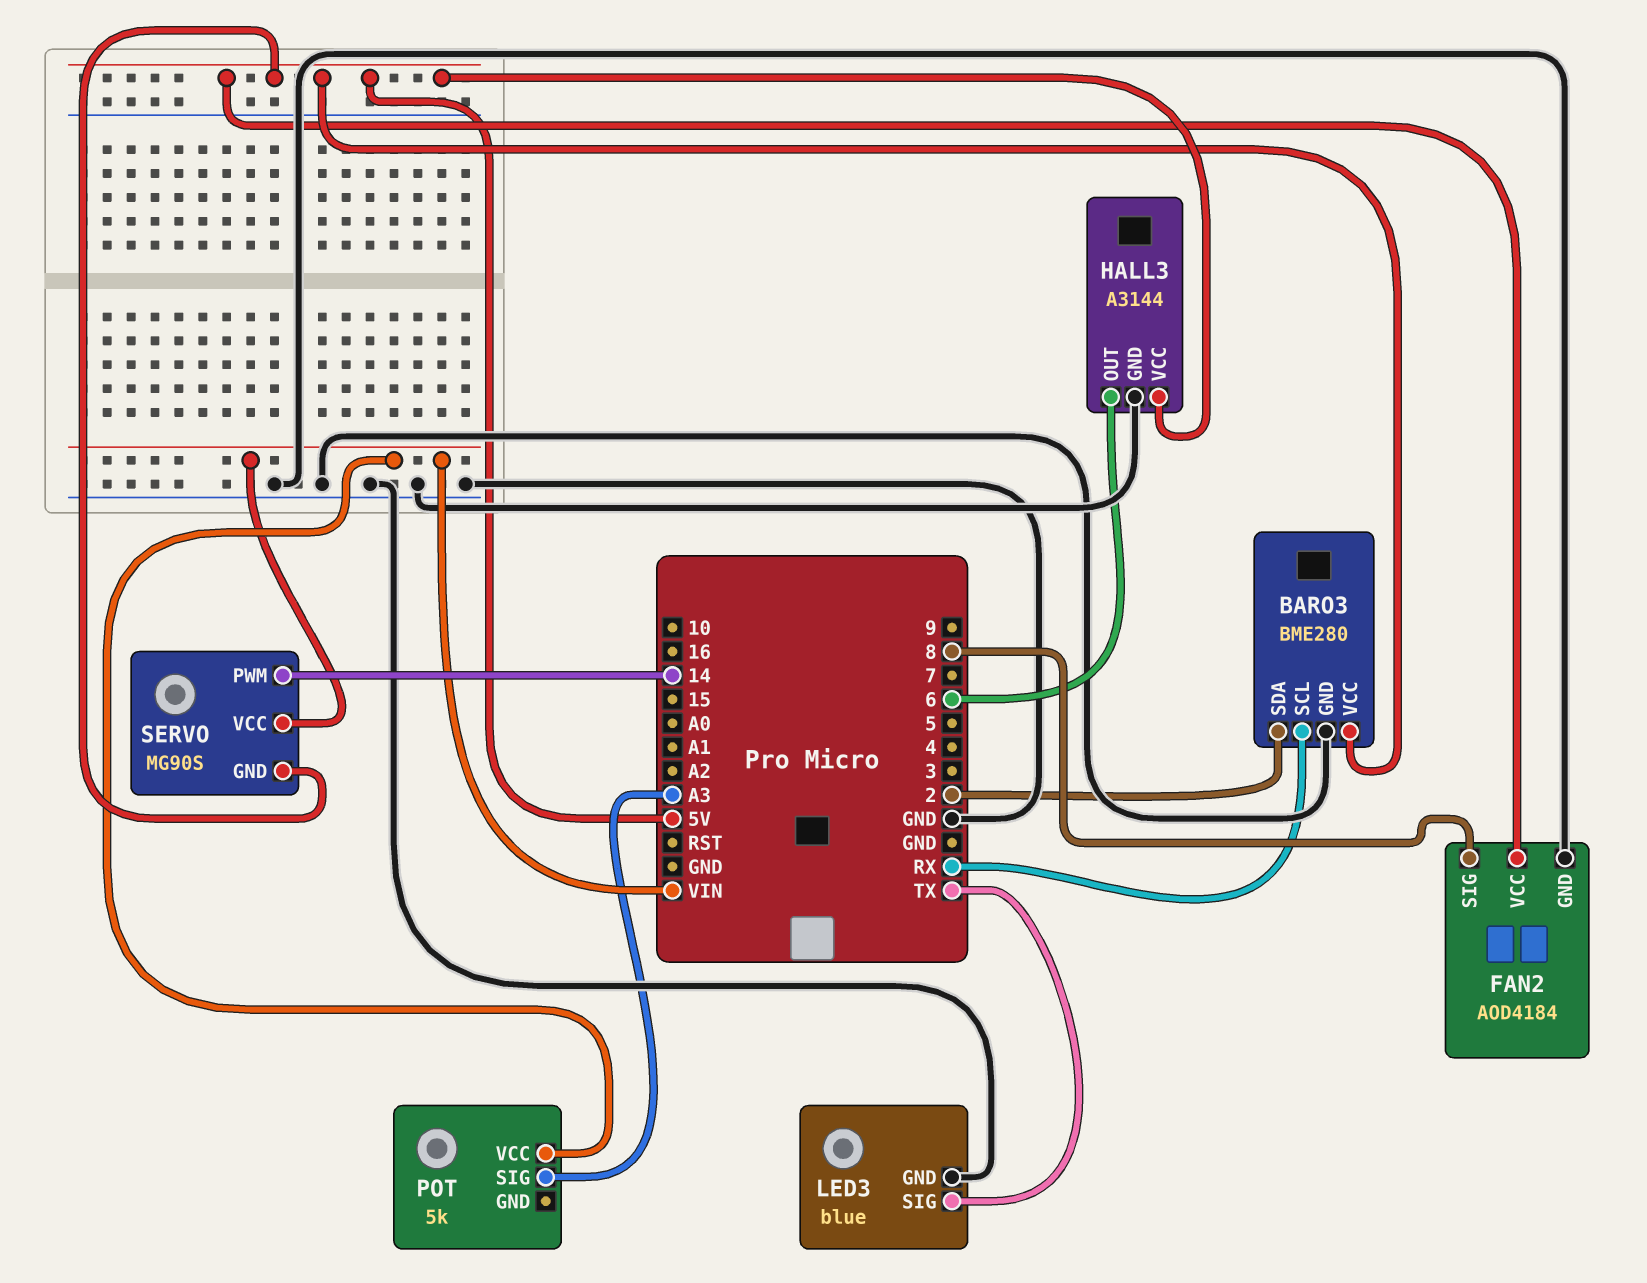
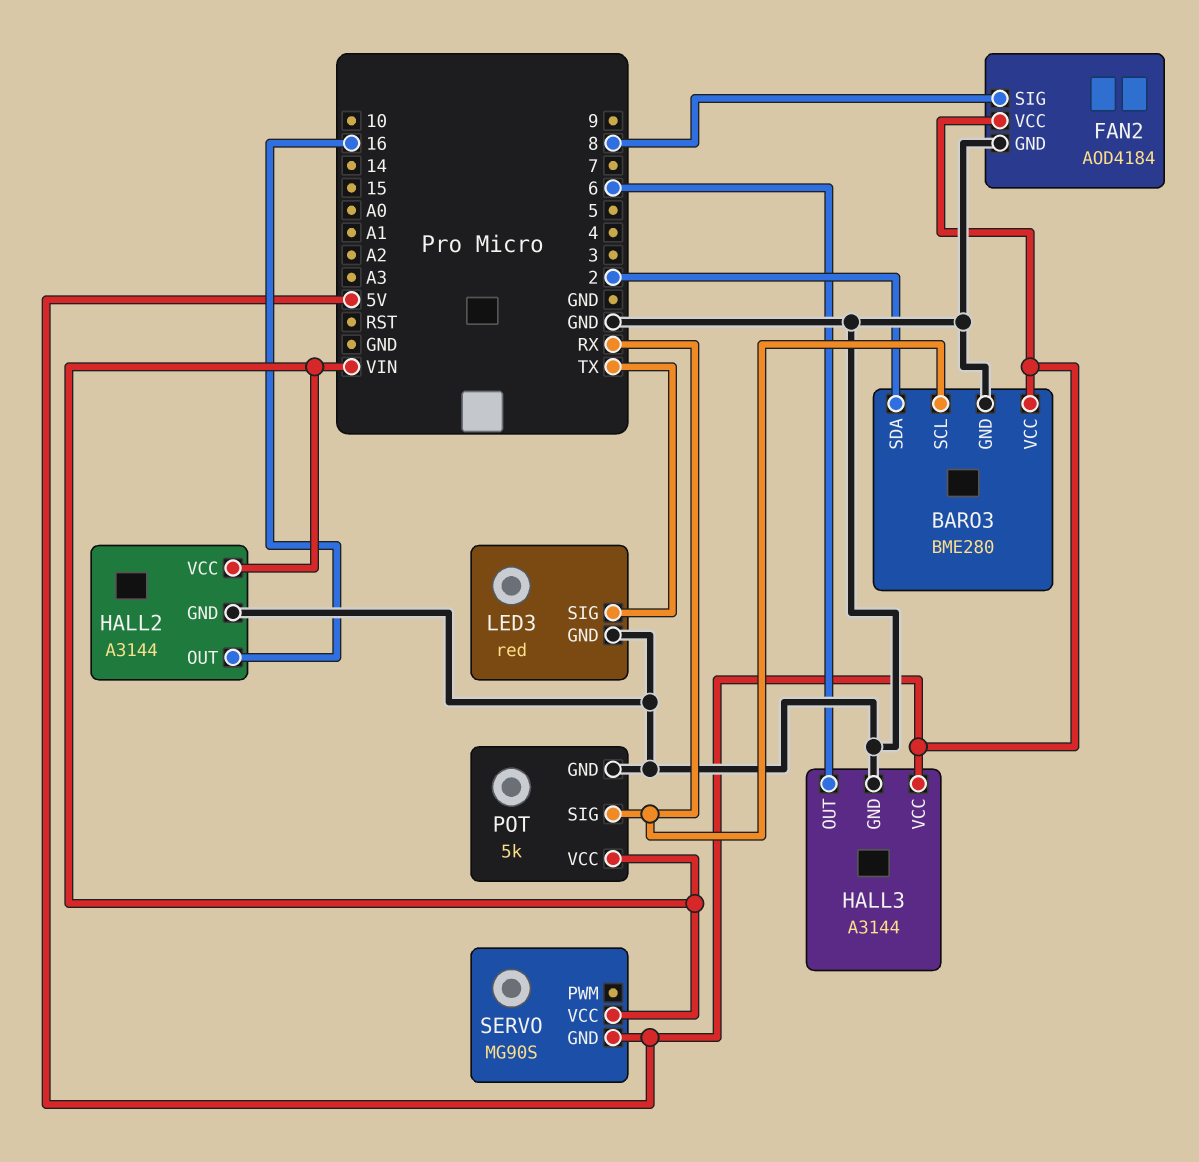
HALL2: none -> A3144
HALL2 pin GND: none -> GND
HALL2 pin OUT: none -> 16
HALL2 pin VCC: none -> VIN
LED3: blue -> red
POT pin GND: none -> GND
POT pin SIG: A3 -> RX
SERVO pin PWM: 14 -> none

